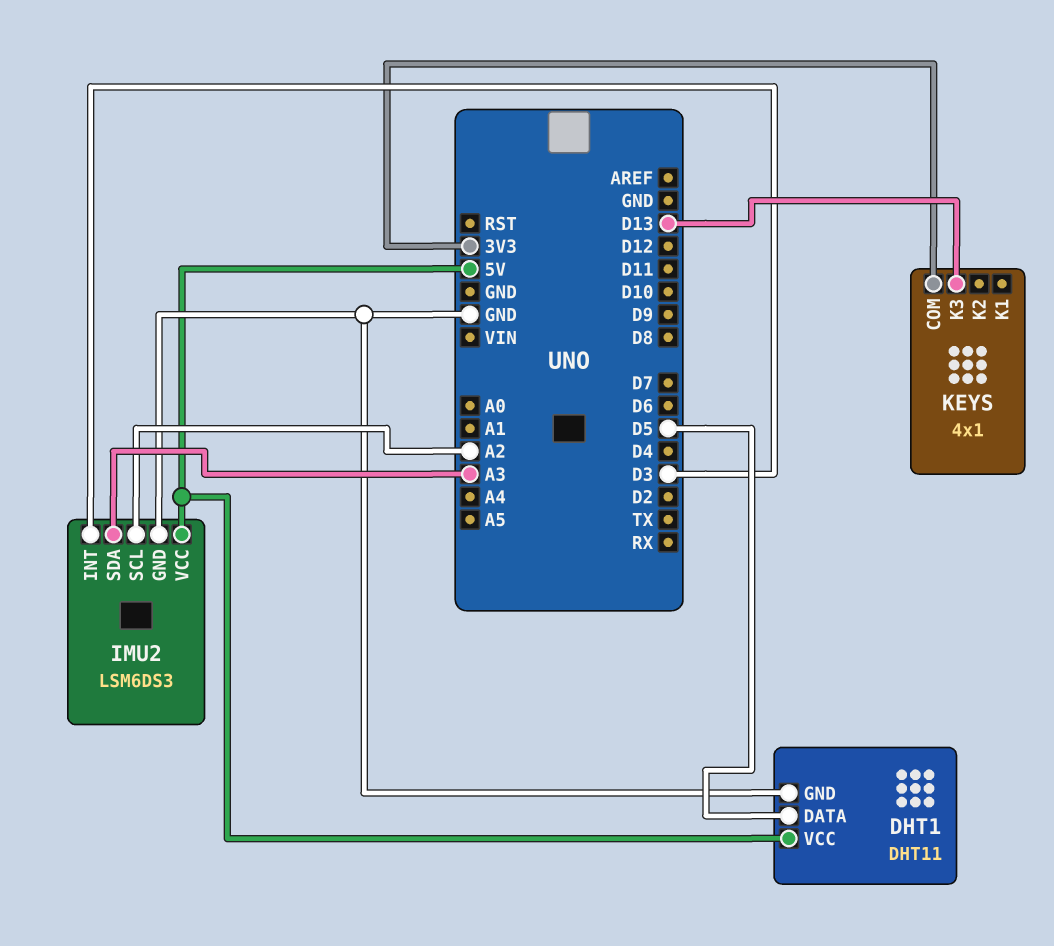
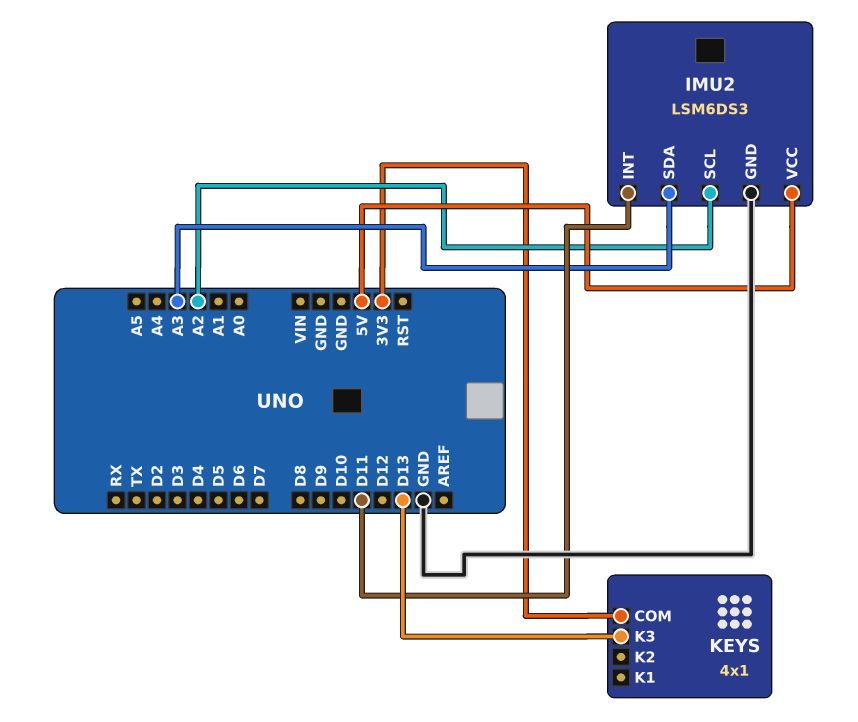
DHT1: DHT11 -> none
DHT1 pin DATA: D5 -> none
DHT1 pin GND: GND -> none
DHT1 pin VCC: 5V -> none
IMU2 pin INT: D3 -> D11

